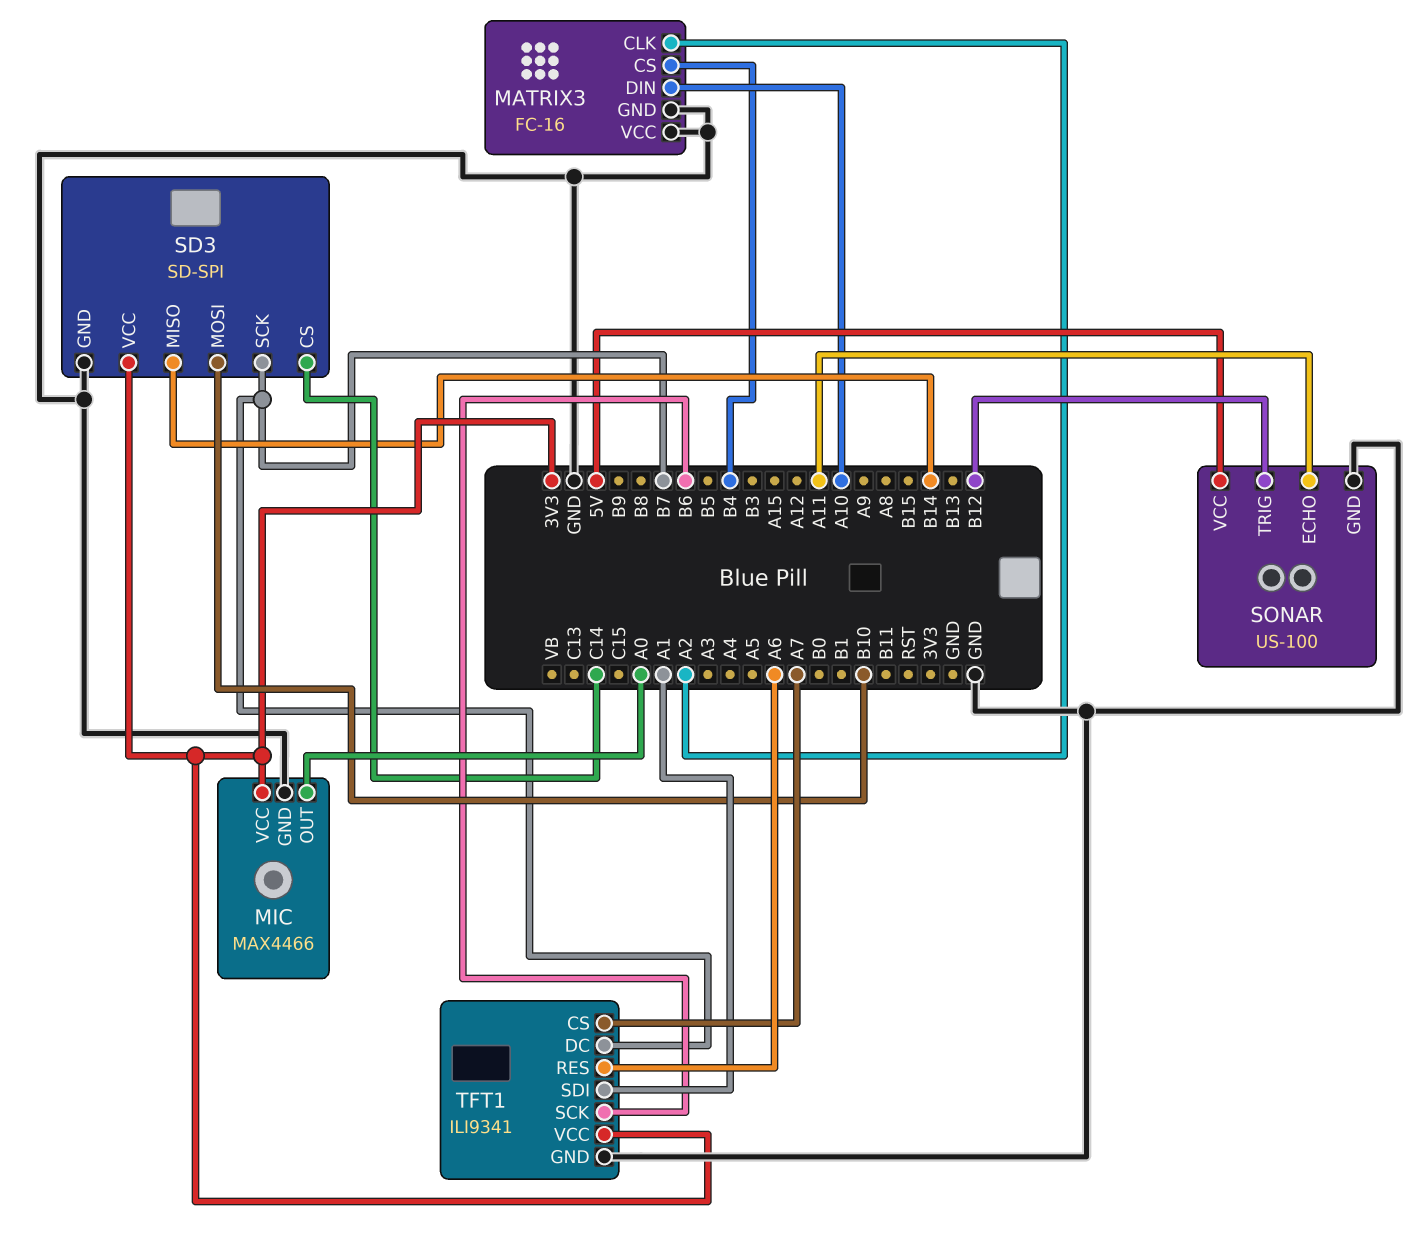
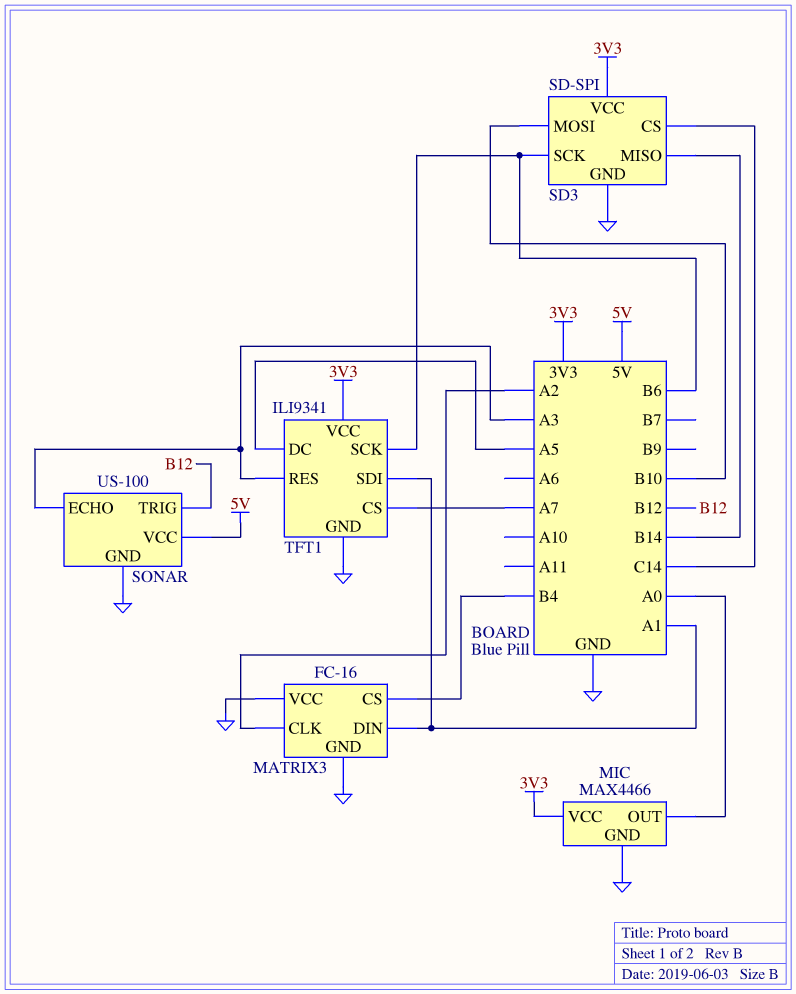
MATRIX3 pin DIN: A10 -> A1
SD3 pin SCK: B7 -> B6
SONAR pin ECHO: A11 -> A3
TFT1 pin DC: B7 -> A5
TFT1 pin RES: A6 -> A3

